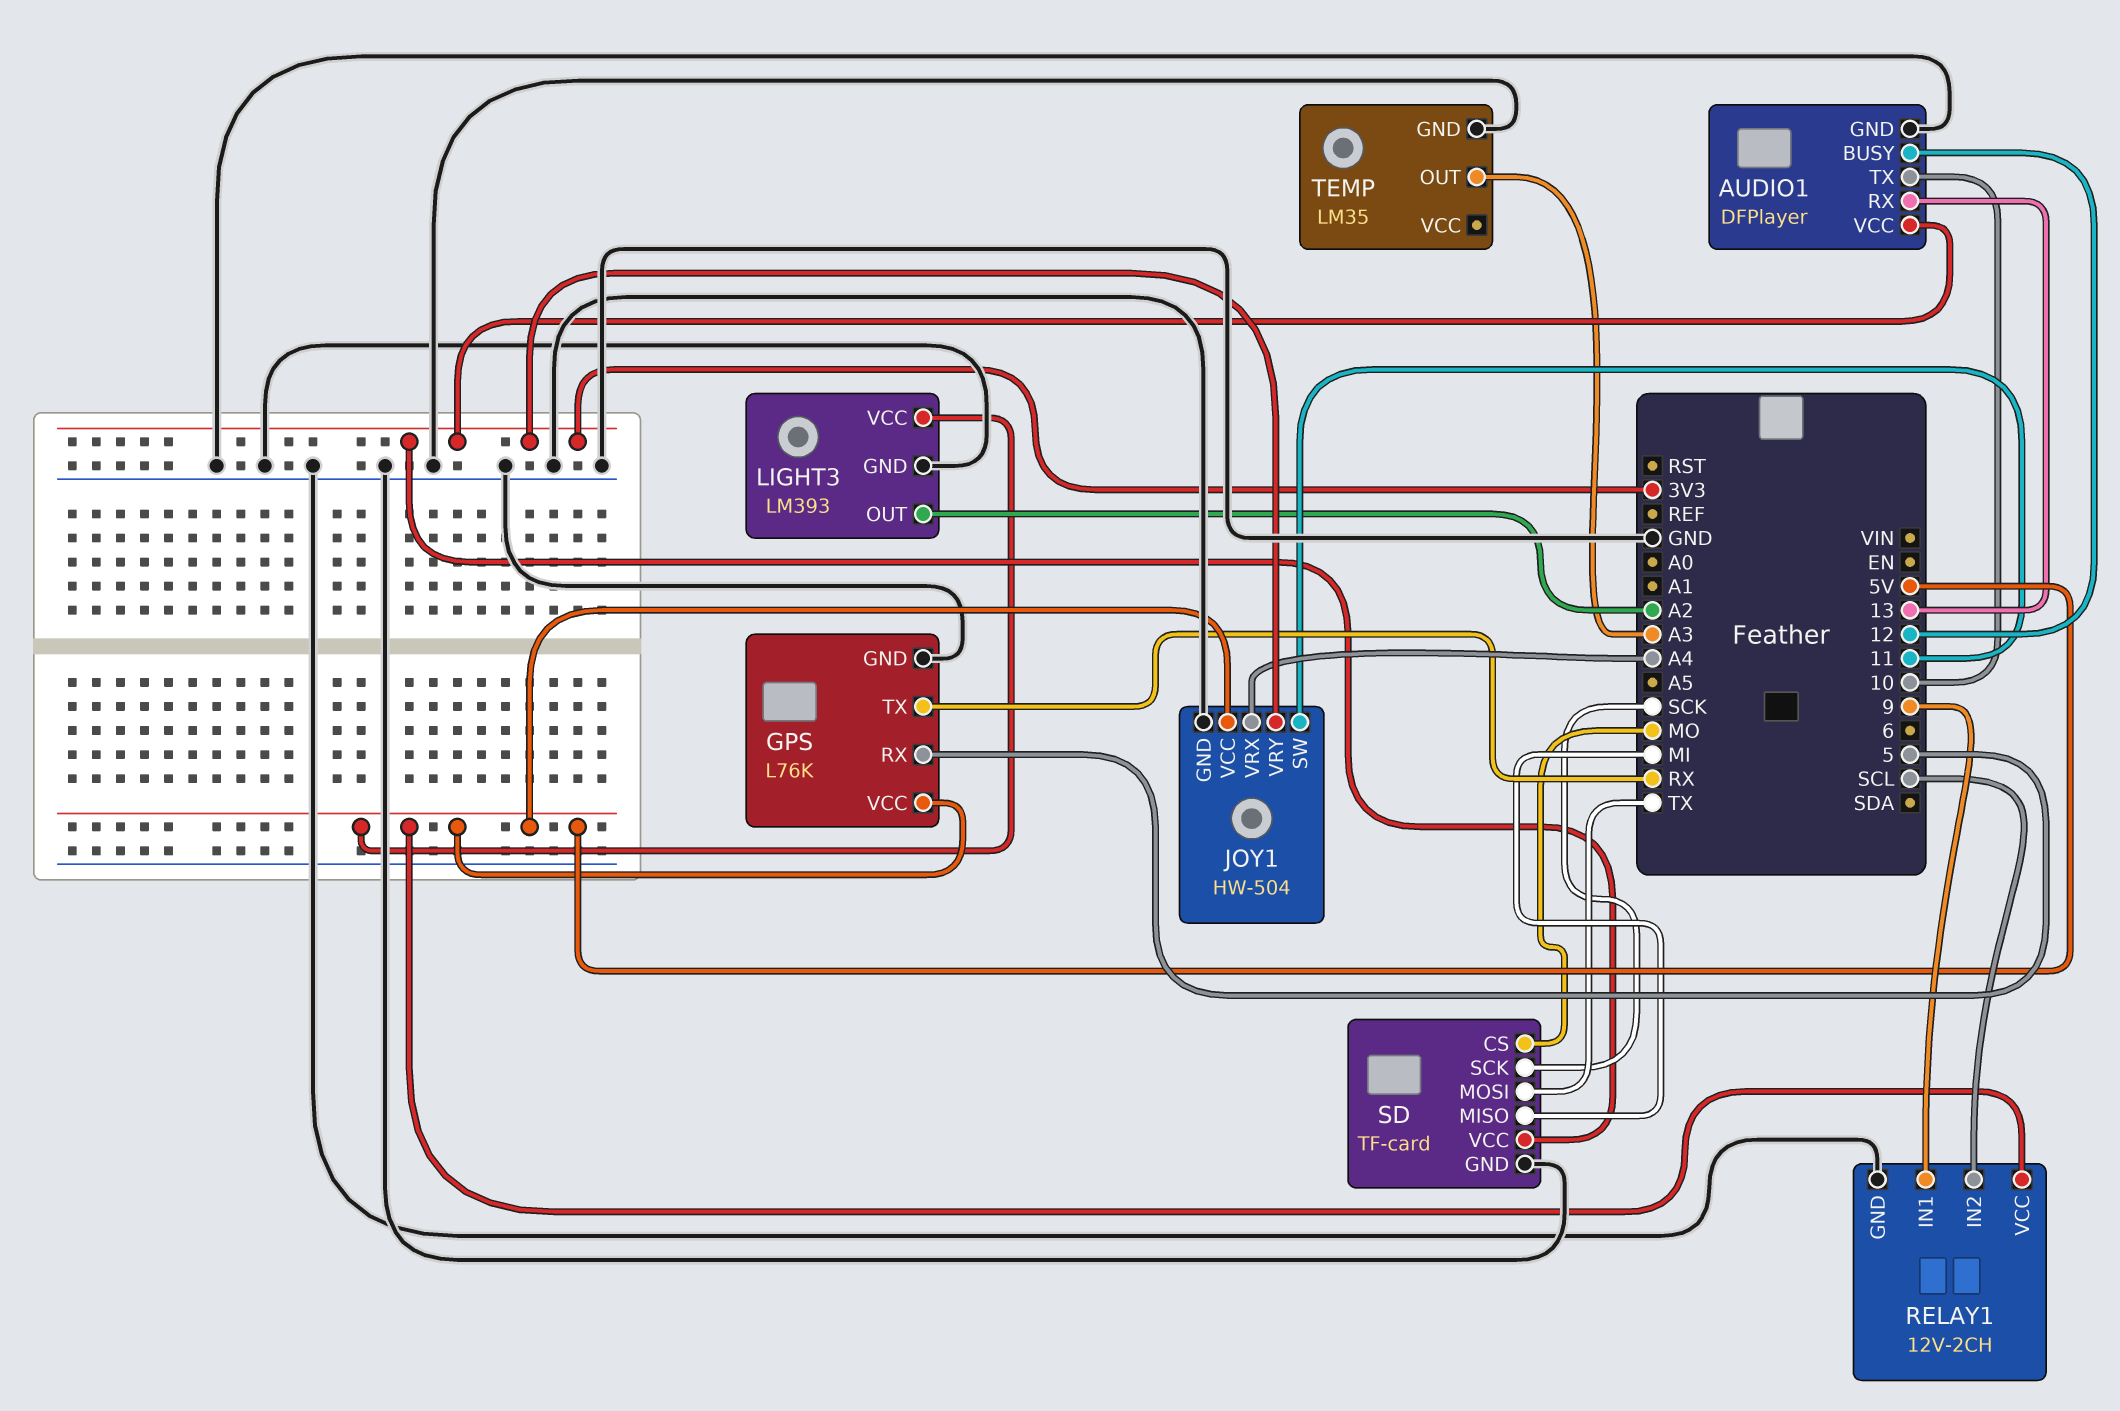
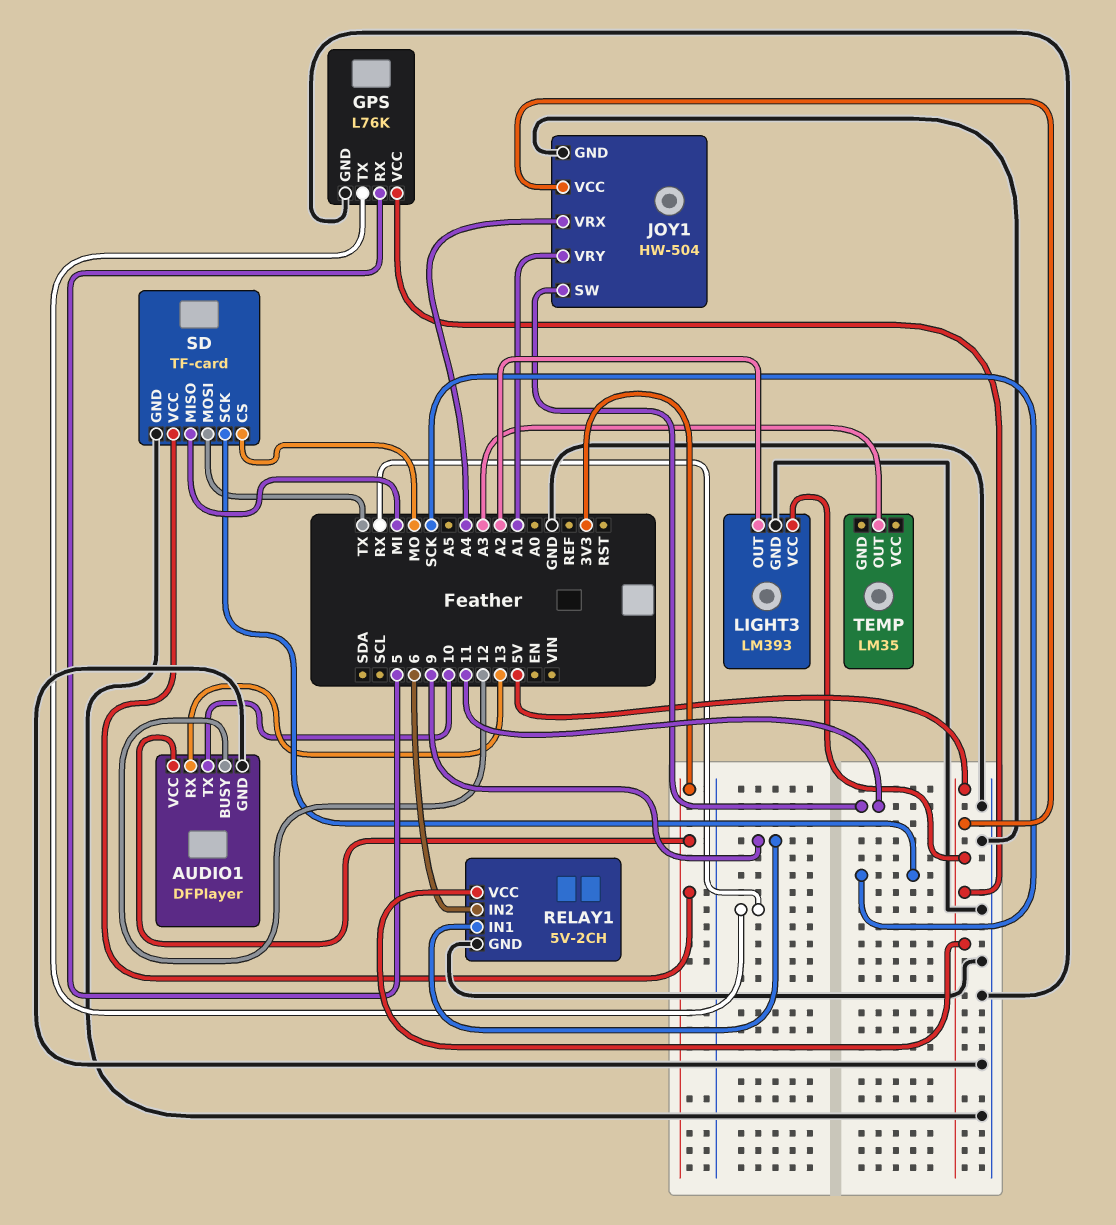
JOY1 pin VRY: 3V3 -> A1
RELAY1: 12V-2CH -> 5V-2CH
RELAY1 pin IN2: SCL -> 6
TEMP pin GND: GND -> none

